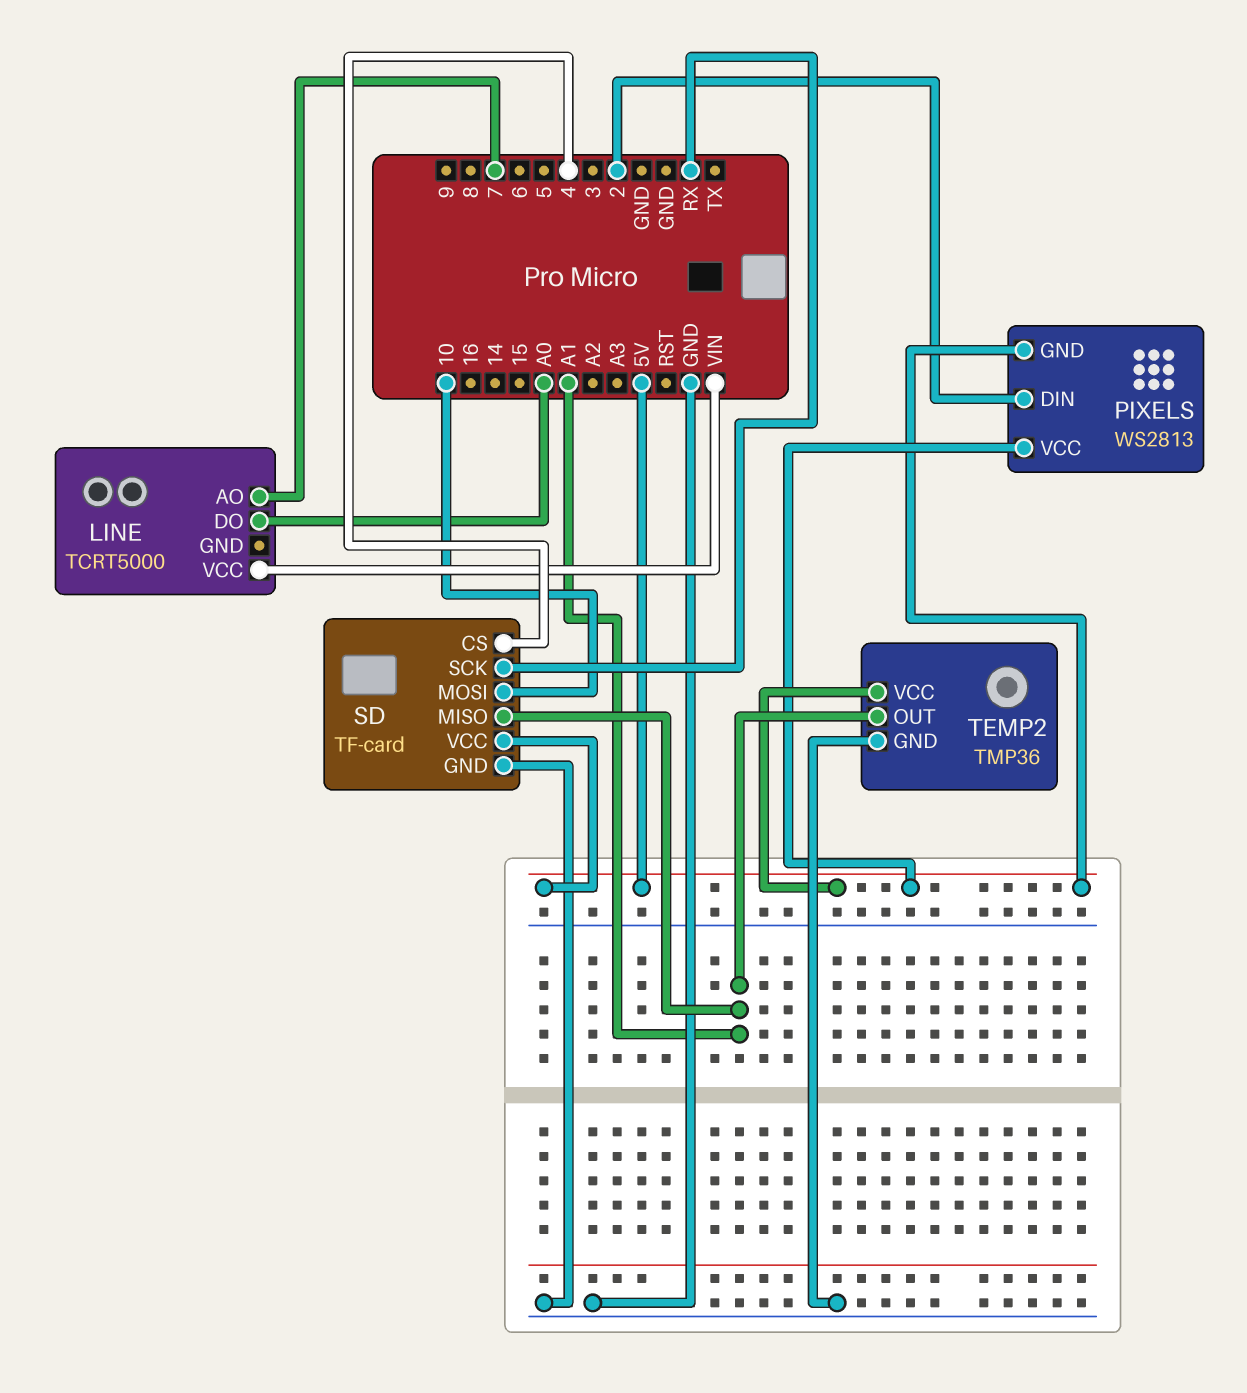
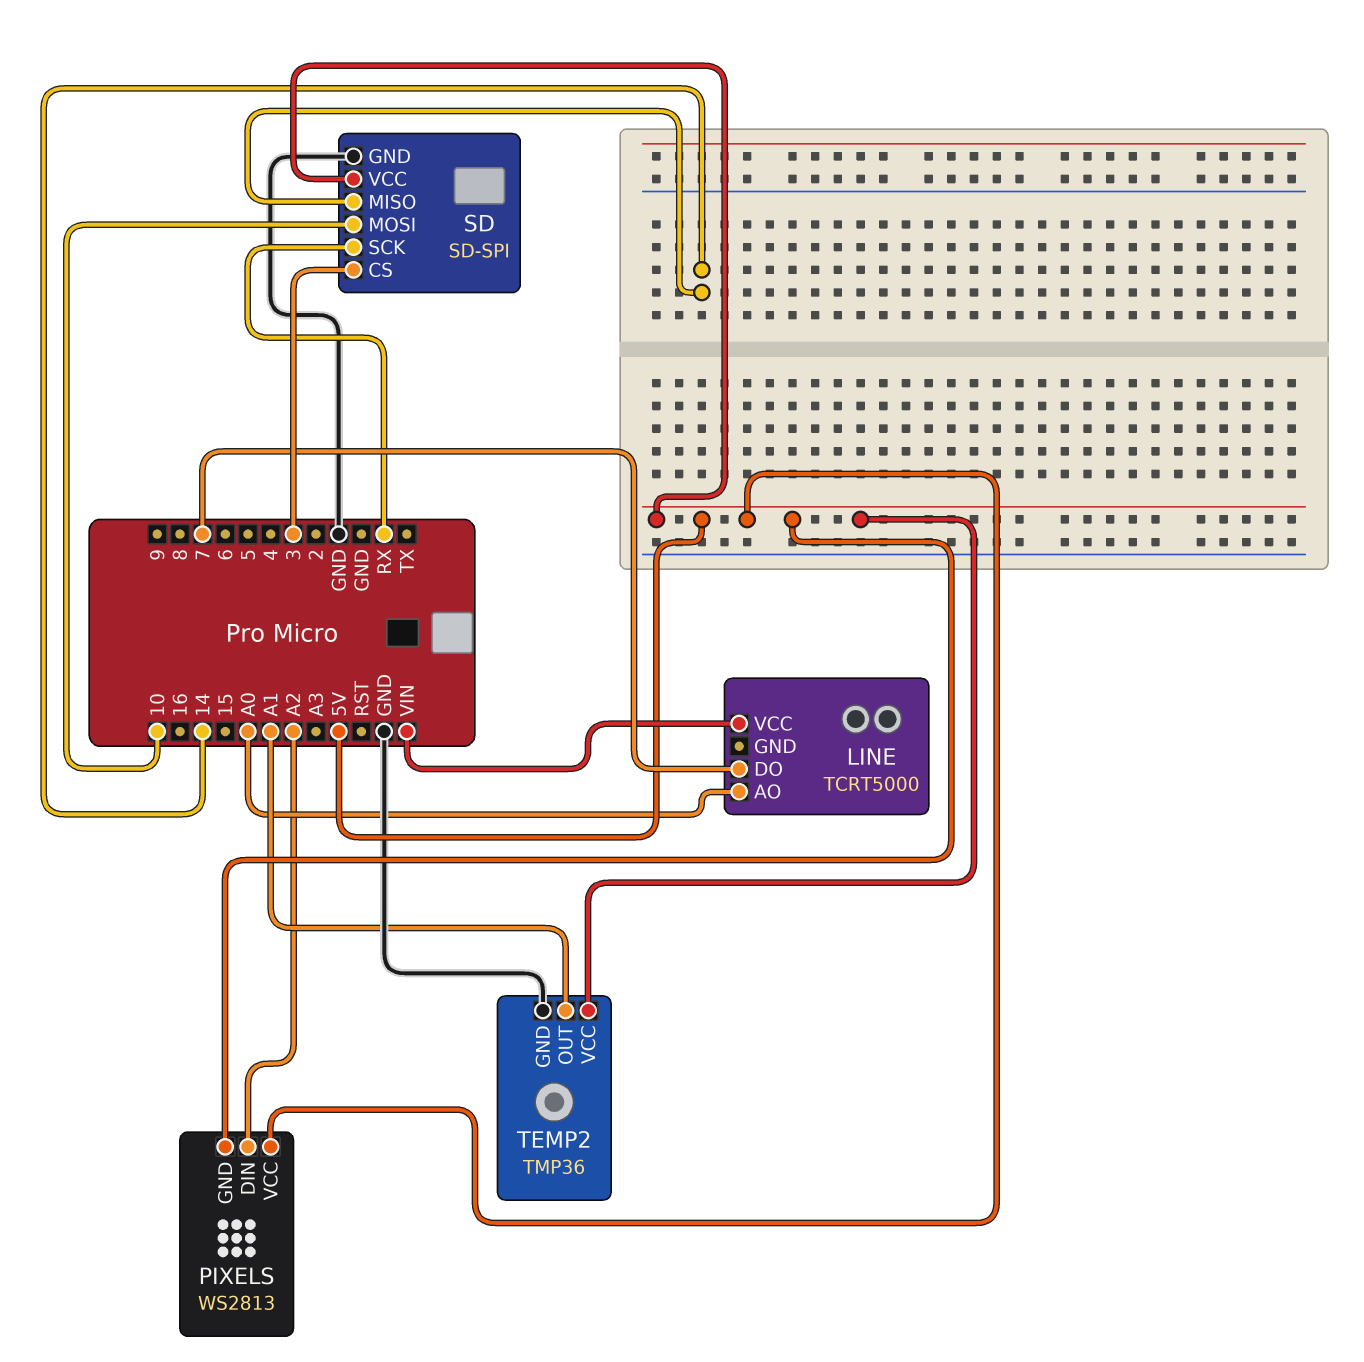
LINE pin AO: 7 -> A0
LINE pin DO: A0 -> 7
PIXELS pin DIN: 2 -> A2
SD: TF-card -> SD-SPI
SD pin CS: 4 -> 3
SD pin MISO: A1 -> 14

